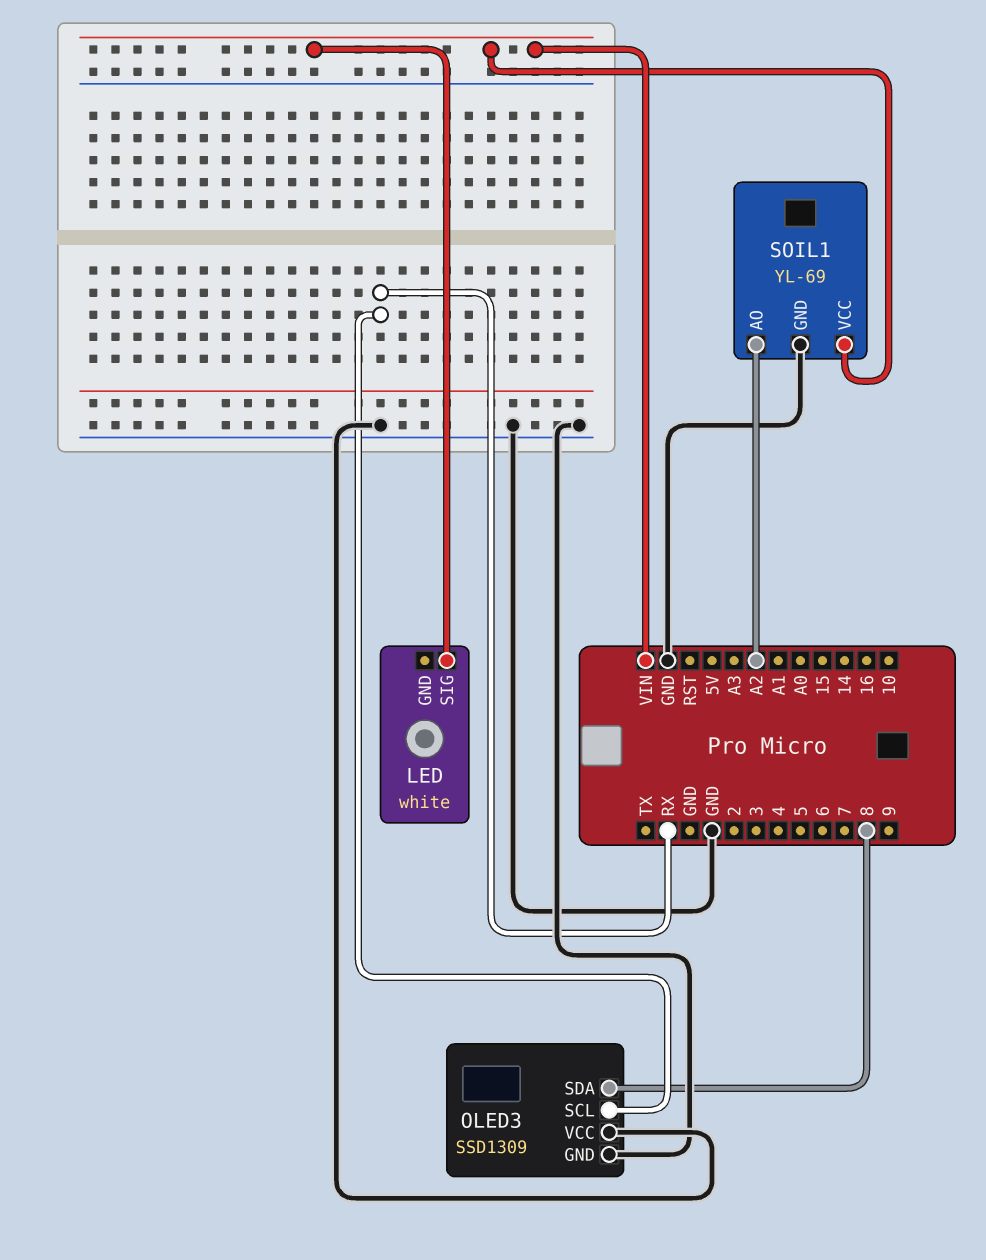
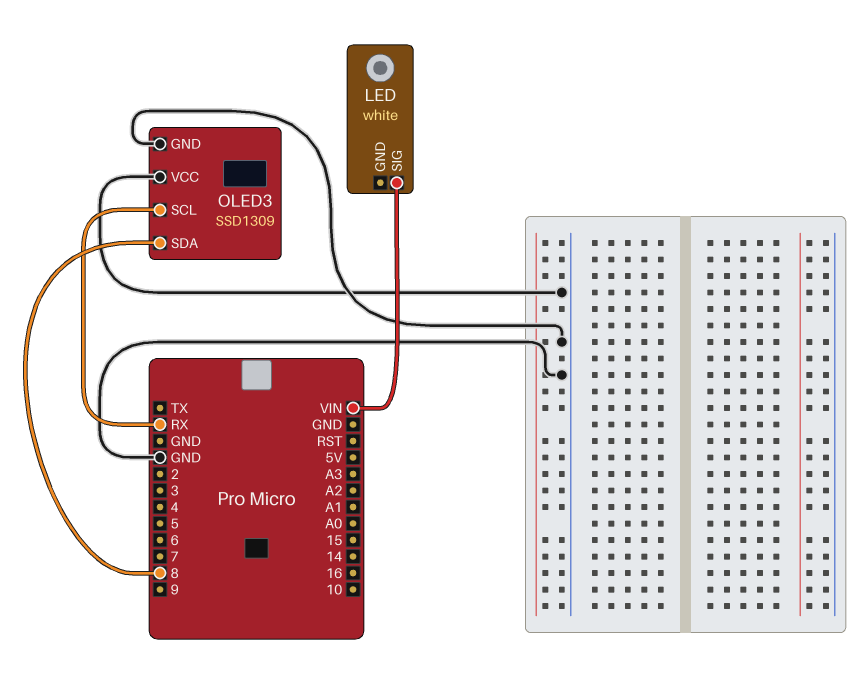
SOIL1: YL-69 -> none
SOIL1 pin AO: A2 -> none
SOIL1 pin GND: GND -> none
SOIL1 pin VCC: VIN -> none

